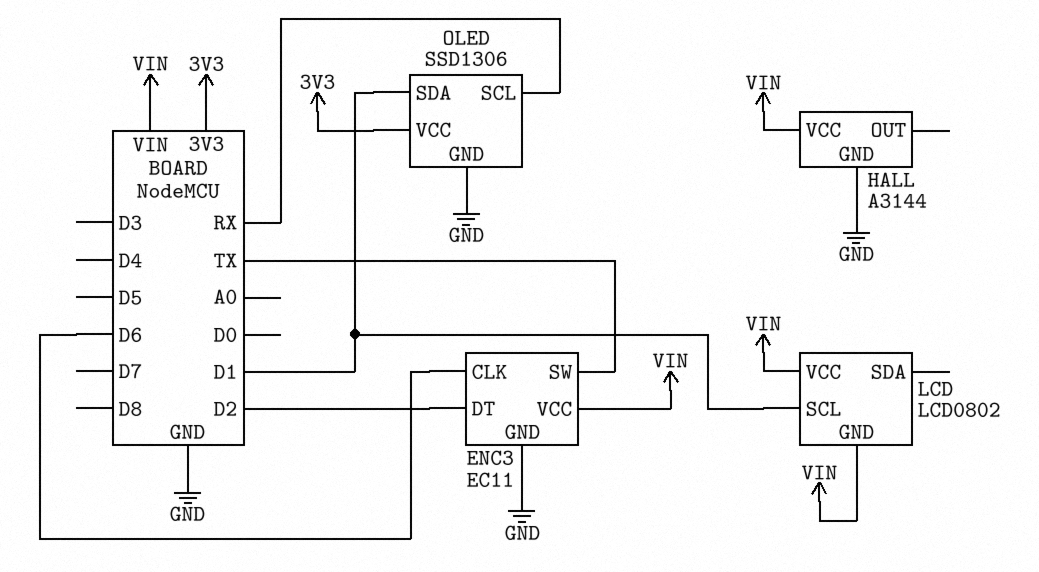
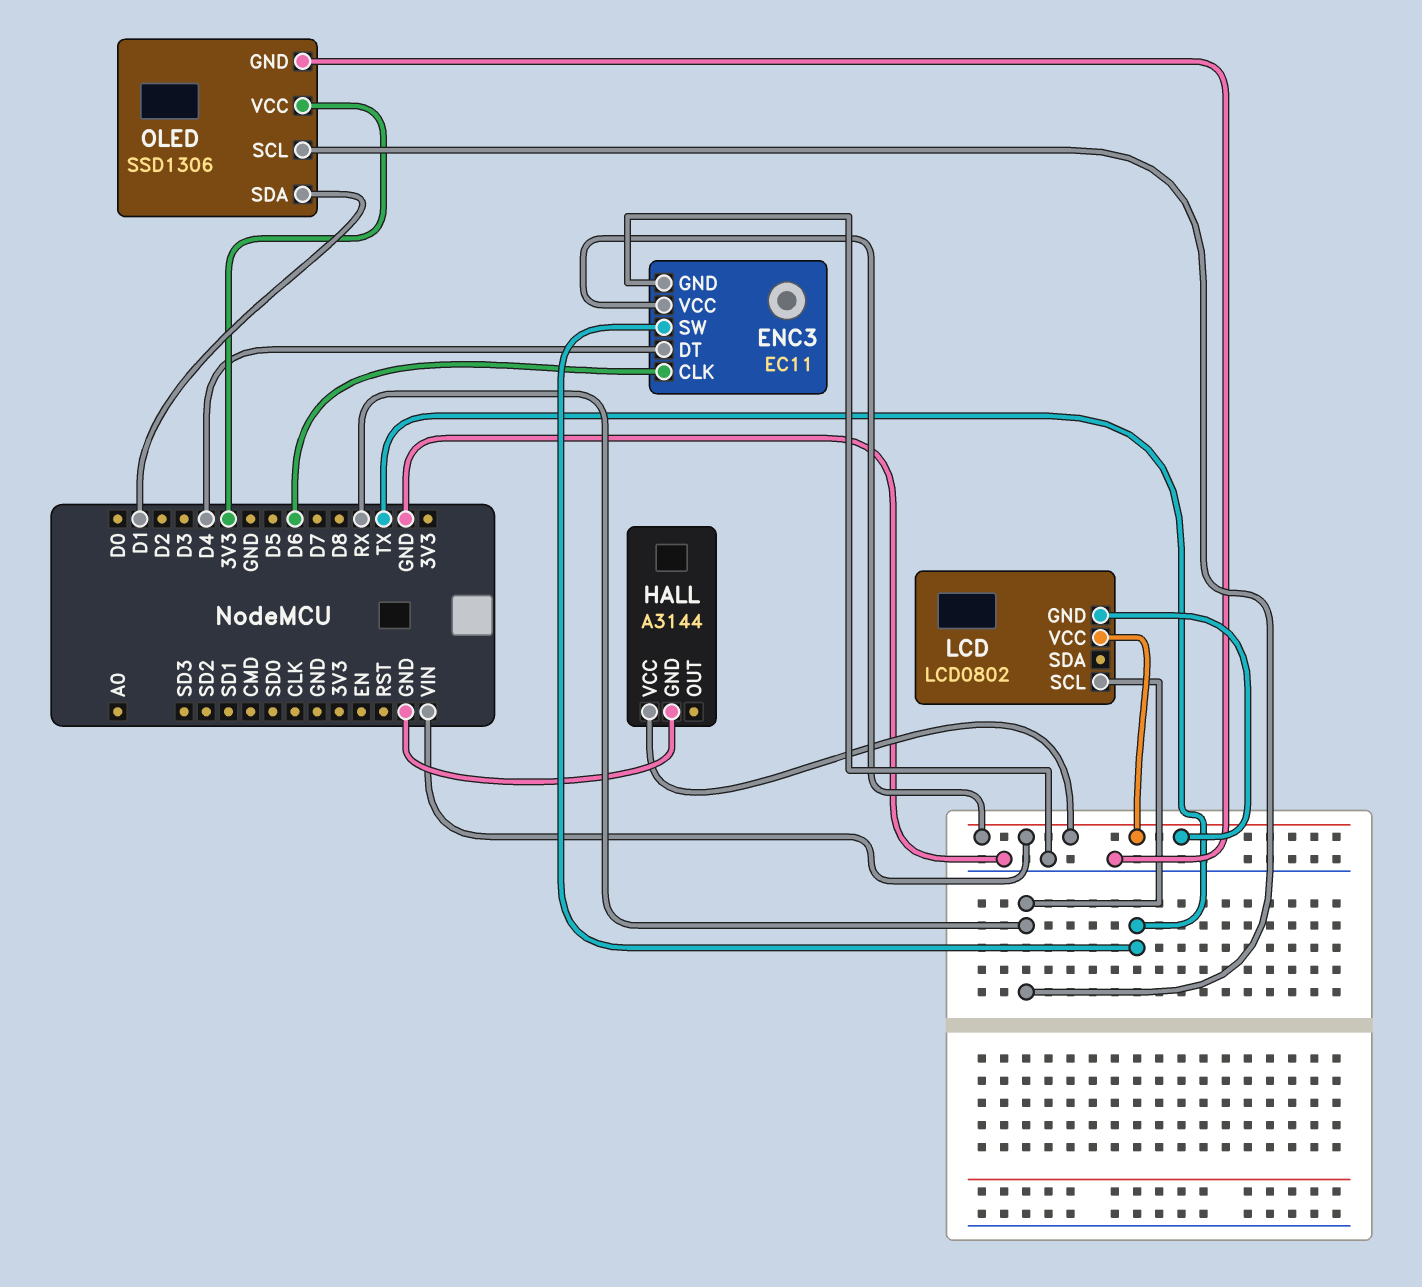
ENC3 pin DT: D2 -> D4
LCD pin SCL: D1 -> RX

